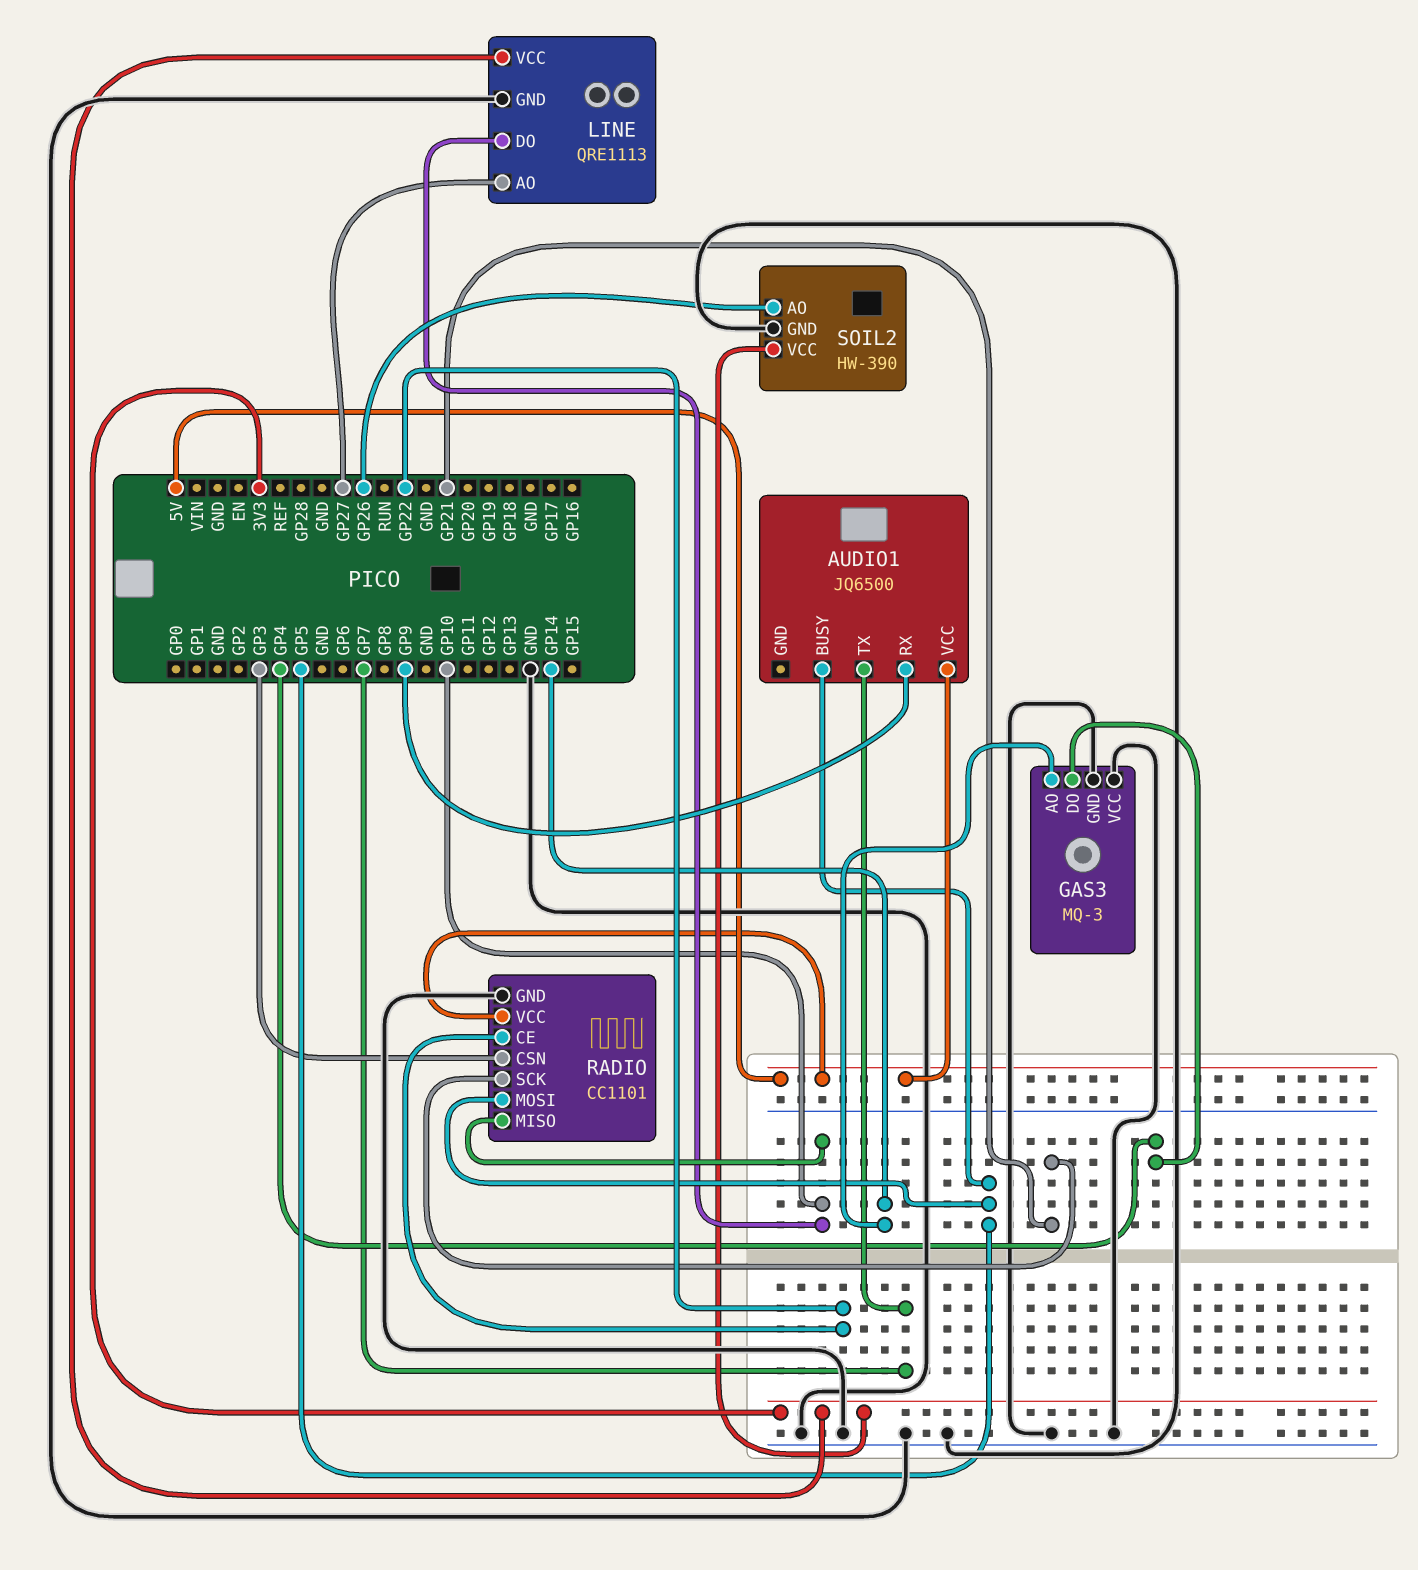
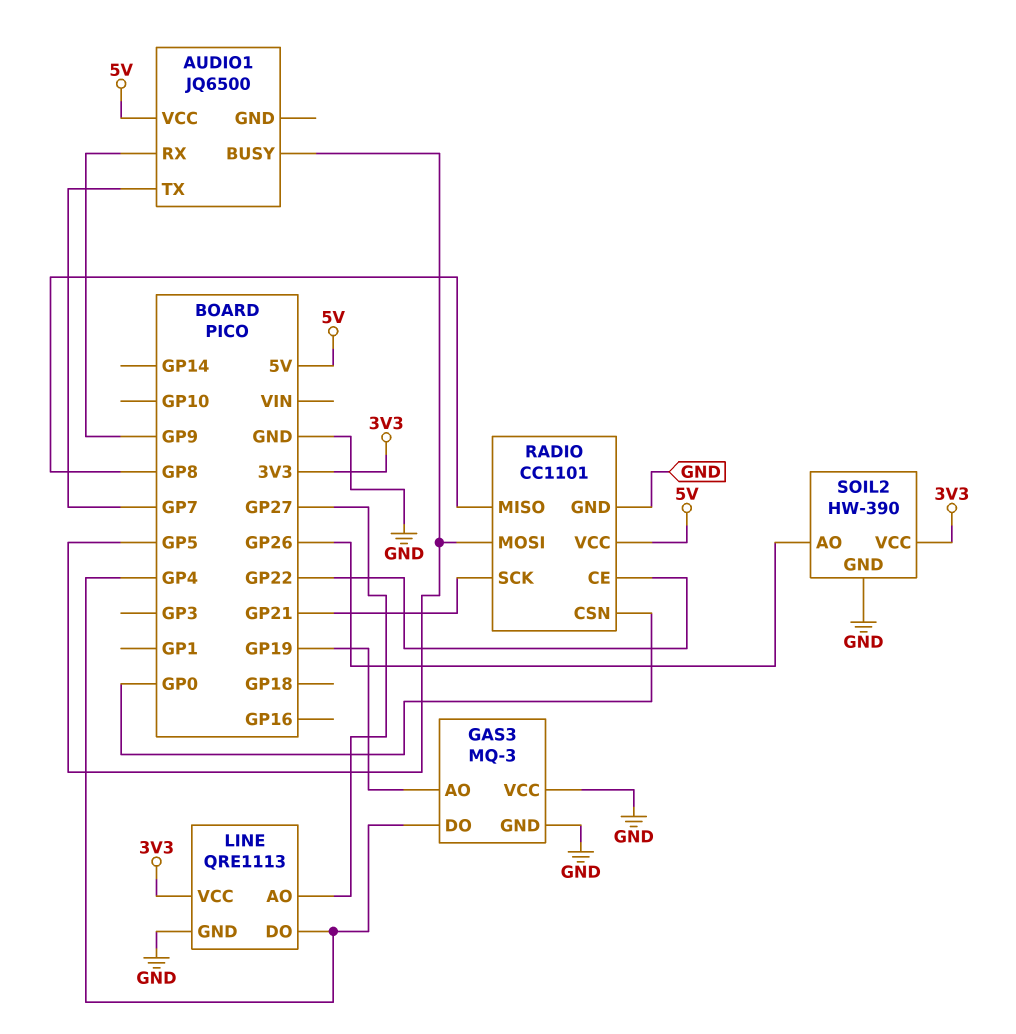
GAS3 pin AO: GP14 -> GP19
LINE pin DO: GP10 -> GP4
RADIO pin CSN: GP3 -> GP0
RADIO pin MISO: GP10 -> GP8

